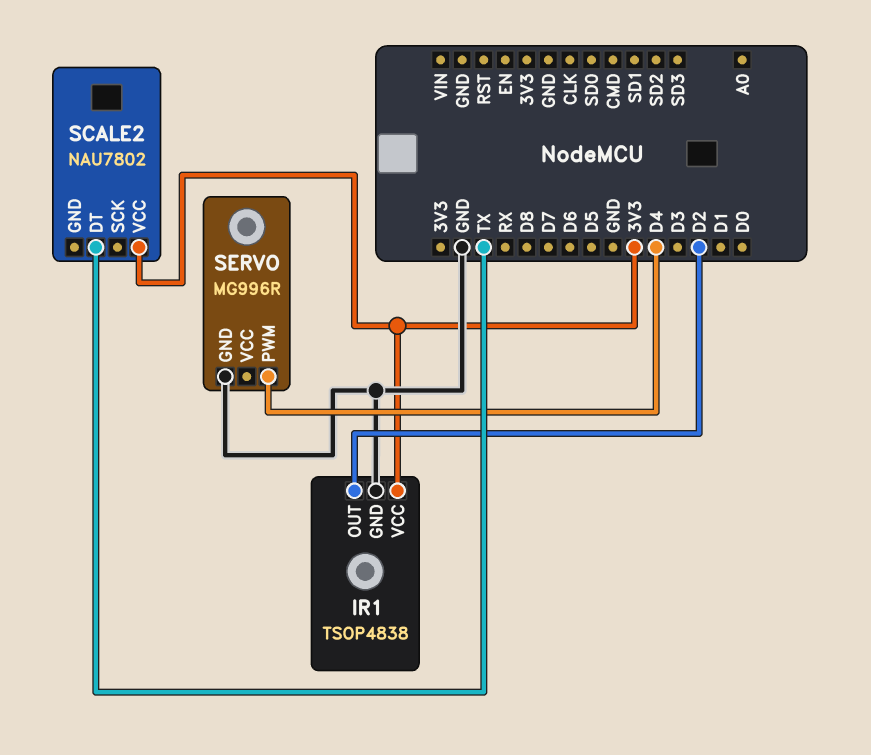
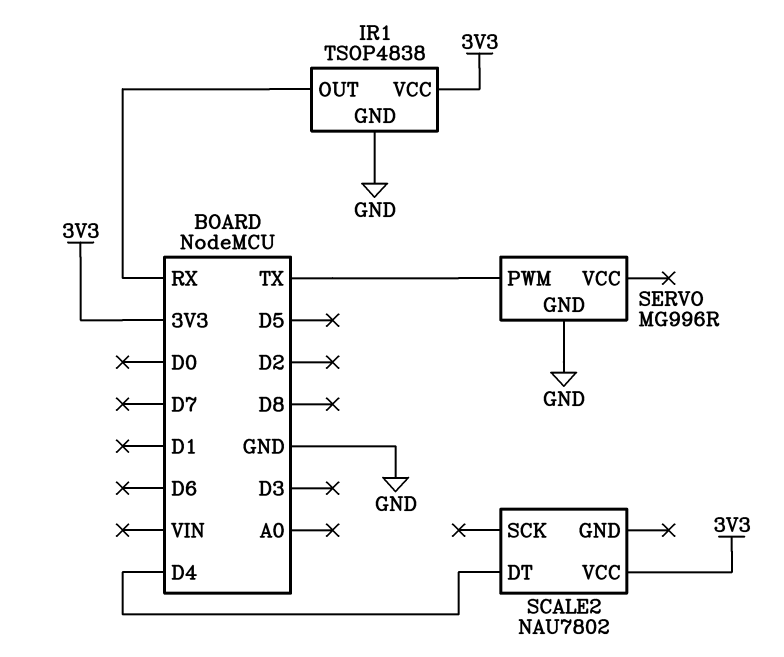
IR1 pin OUT: D2 -> RX
SCALE2 pin DT: TX -> D4
SERVO pin PWM: D4 -> TX

